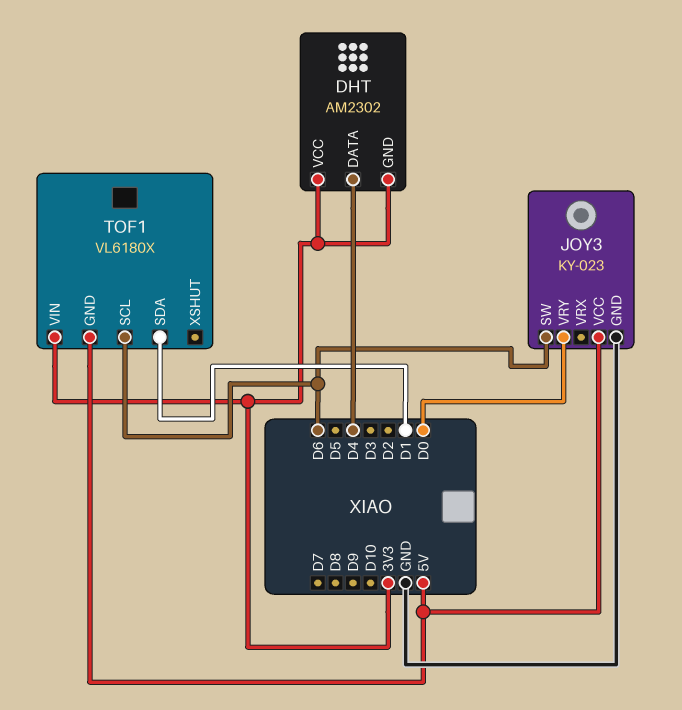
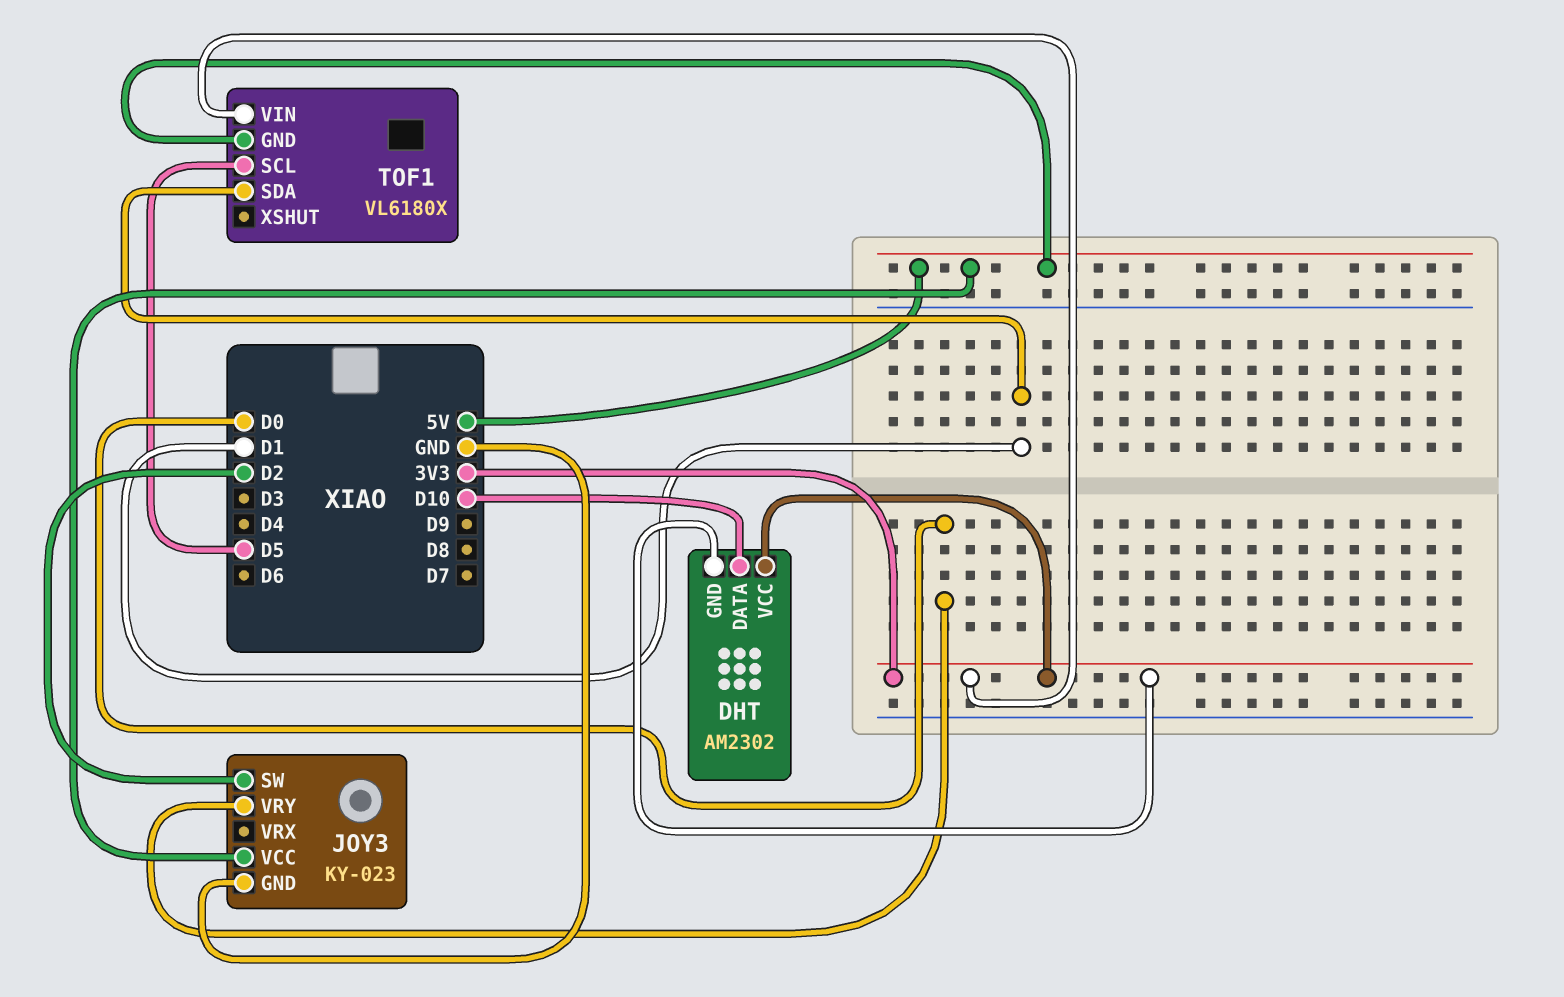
DHT pin DATA: D4 -> D10
JOY3 pin SW: D6 -> D2
TOF1 pin SCL: D6 -> D5

